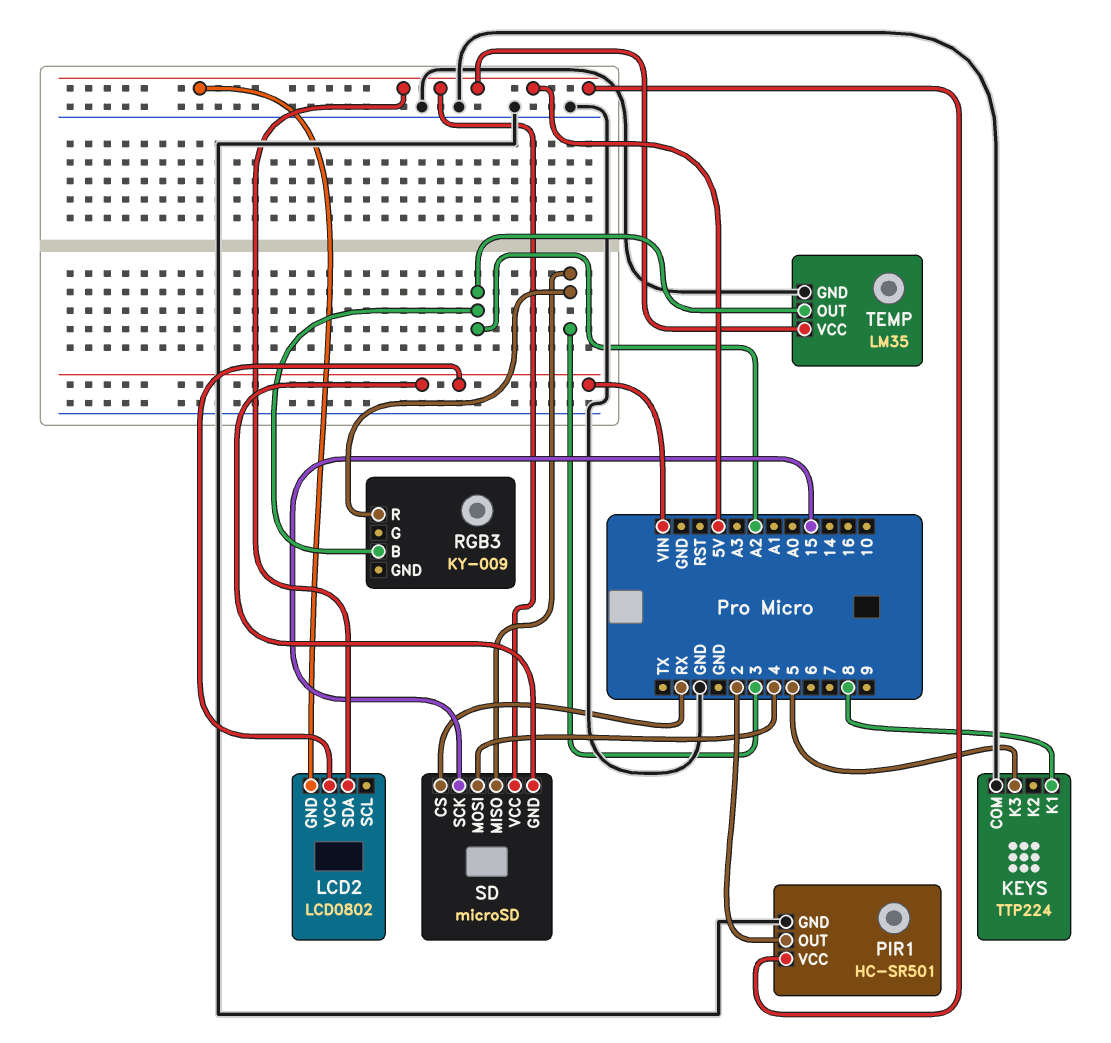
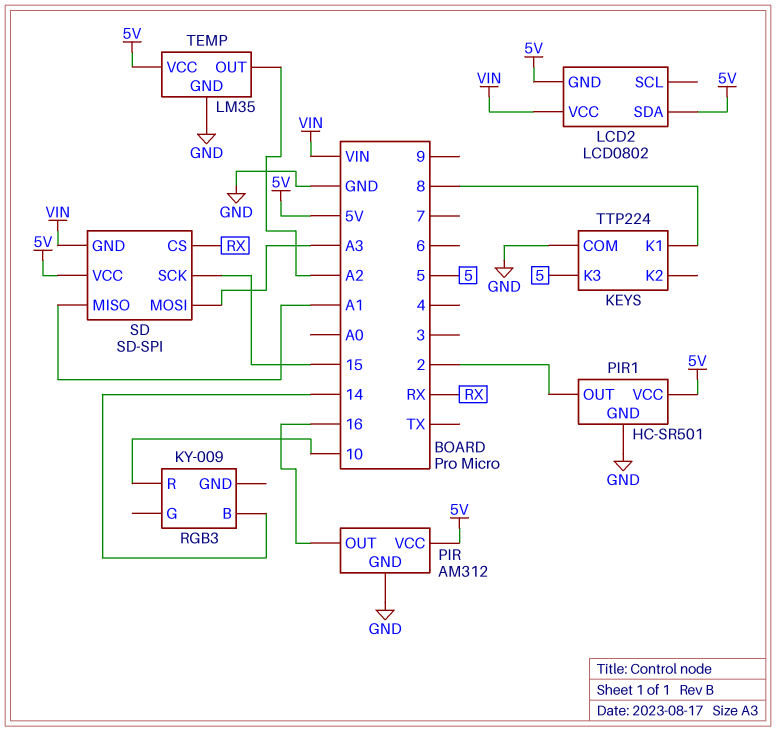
PIR: none -> AM312
PIR pin GND: none -> GND
PIR pin OUT: none -> 16
PIR pin VCC: none -> 5V
RGB3 pin B: A2 -> 14
RGB3 pin R: 3 -> 10
SD: microSD -> SD-SPI
SD pin MISO: 3 -> A1
SD pin MOSI: 4 -> A3

